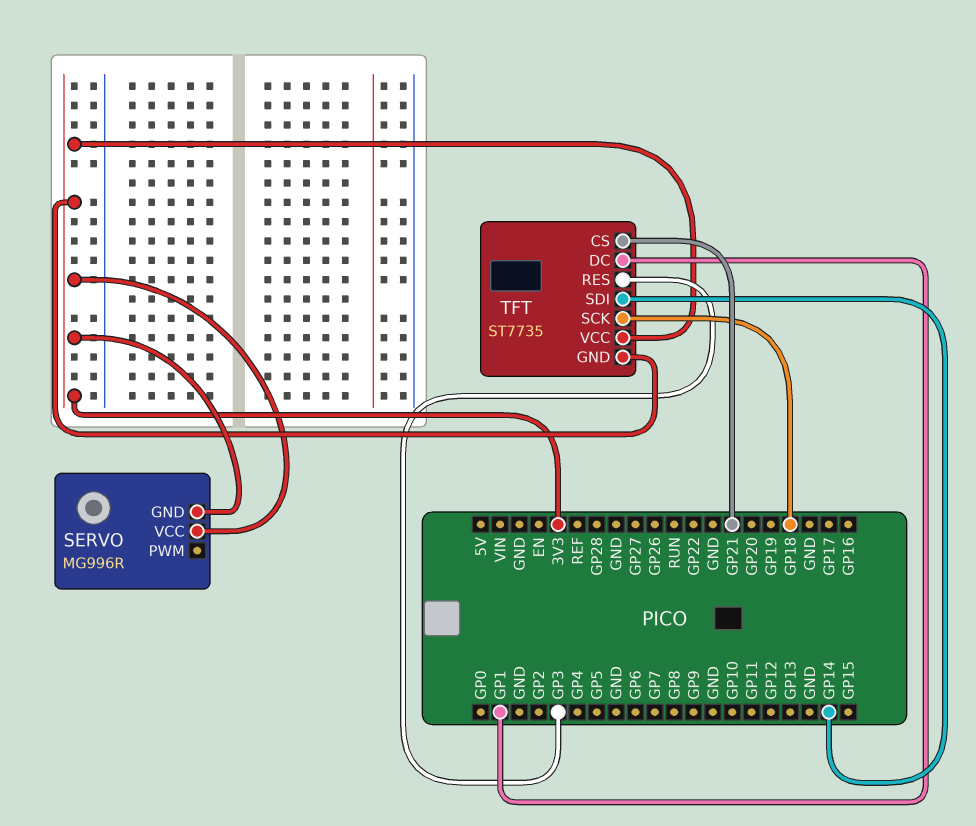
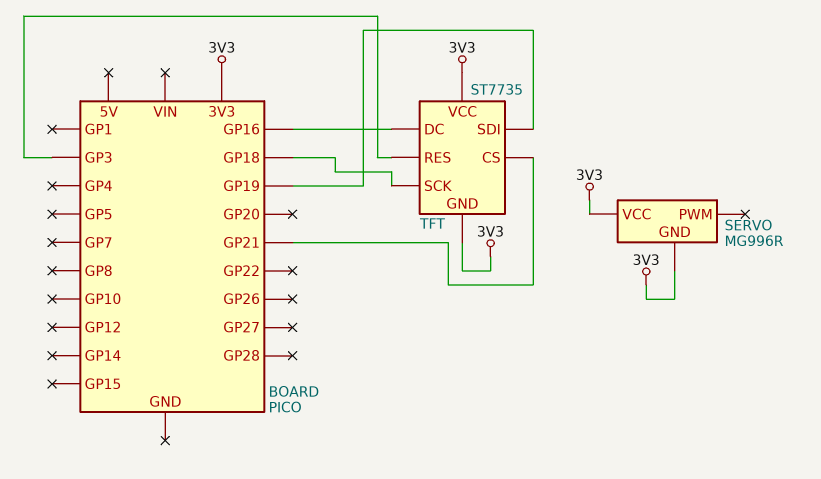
TFT pin DC: GP1 -> GP16
TFT pin SDI: GP14 -> GP19

